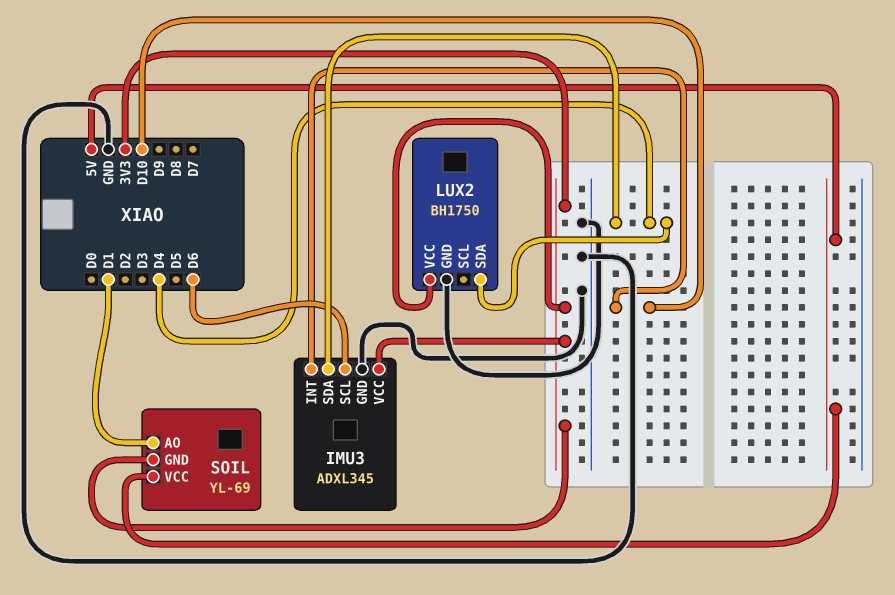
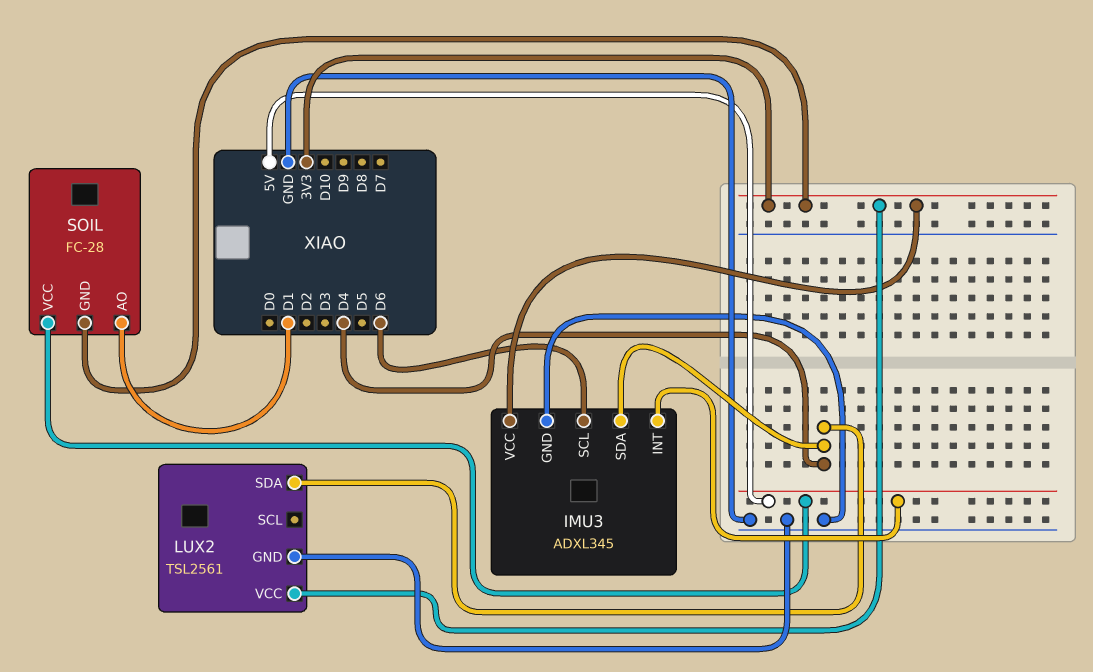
IMU3 pin INT: D10 -> 5V
LUX2: BH1750 -> TSL2561
SOIL: YL-69 -> FC-28

